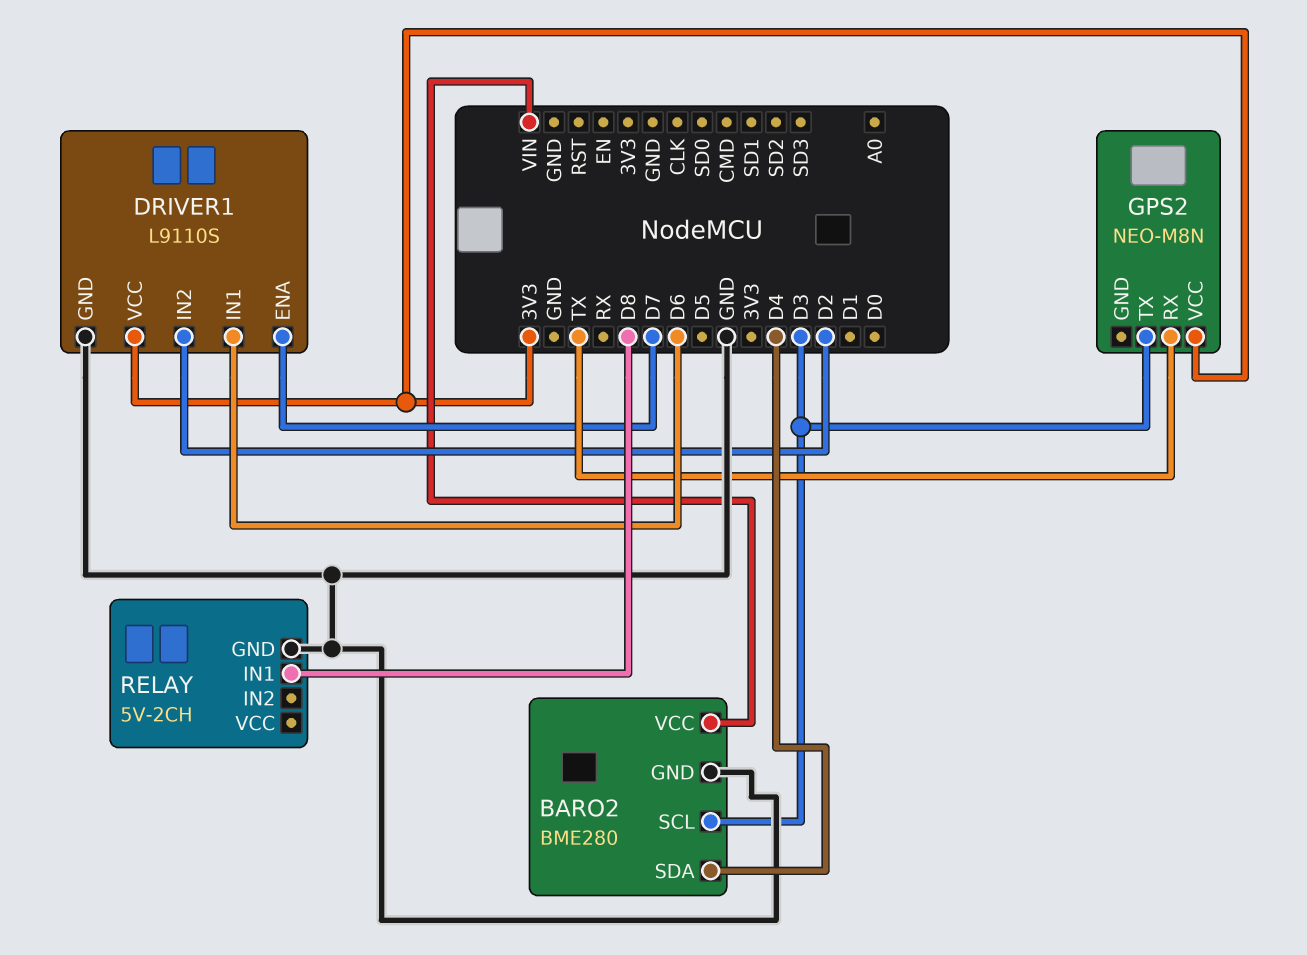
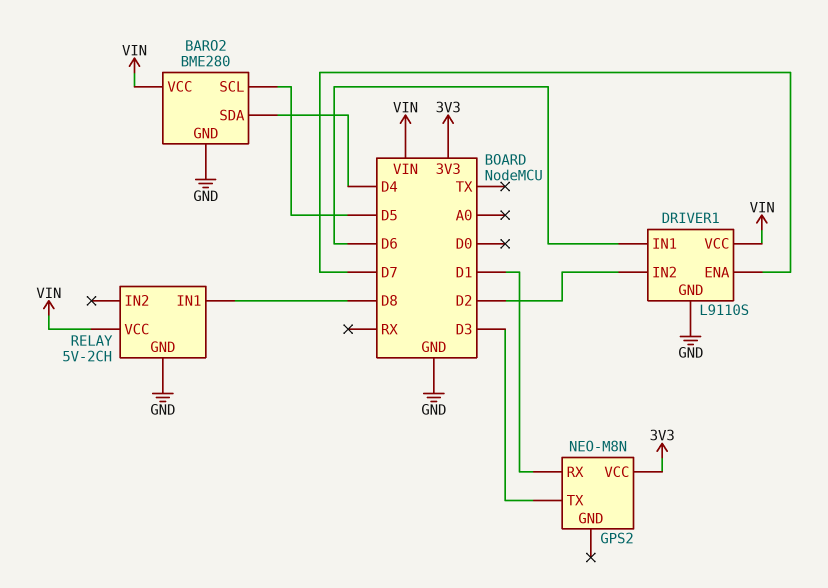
BARO2 pin SCL: D3 -> D5
DRIVER1 pin VCC: 3V3 -> VIN
GPS2 pin RX: TX -> D1
RELAY pin VCC: none -> VIN

